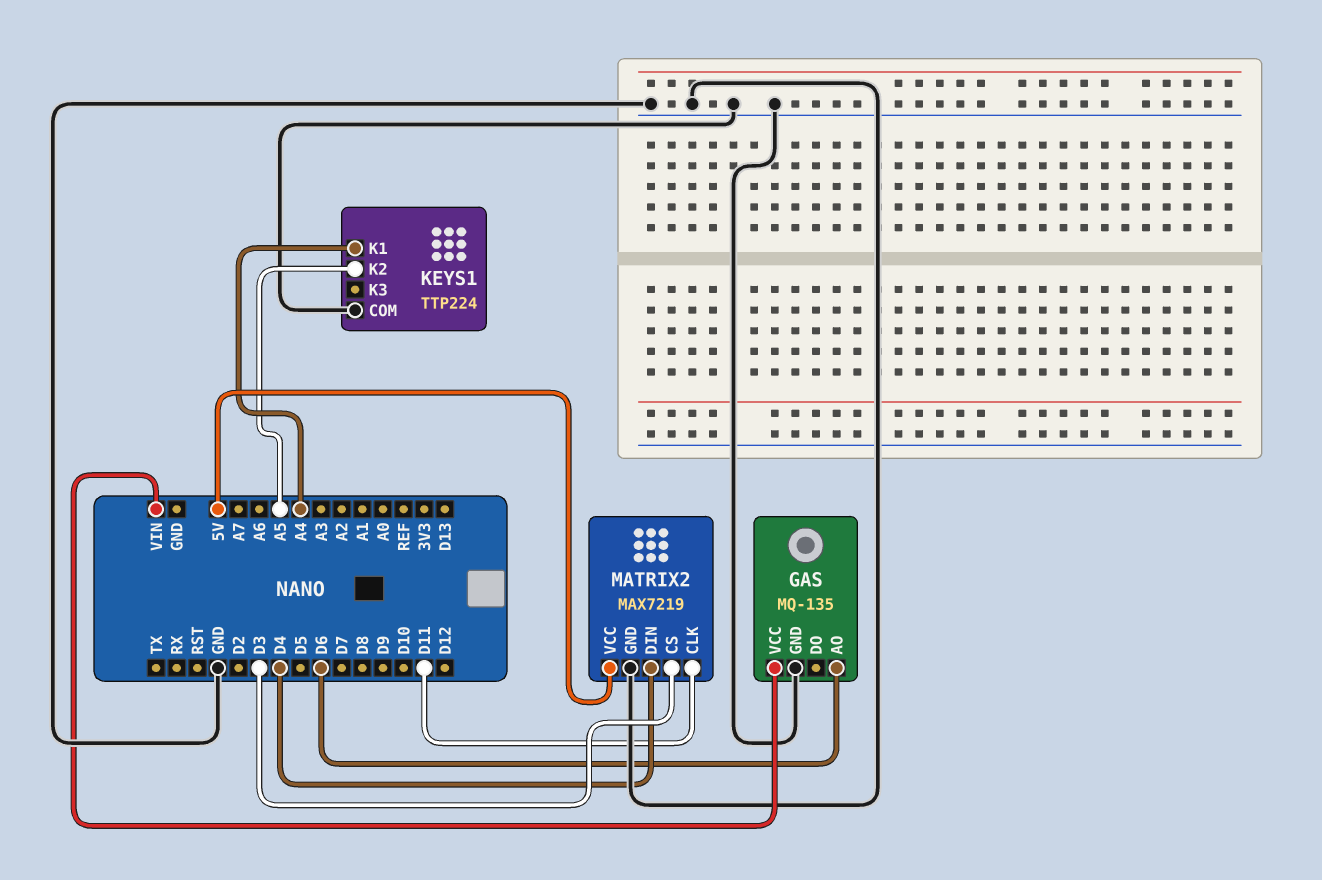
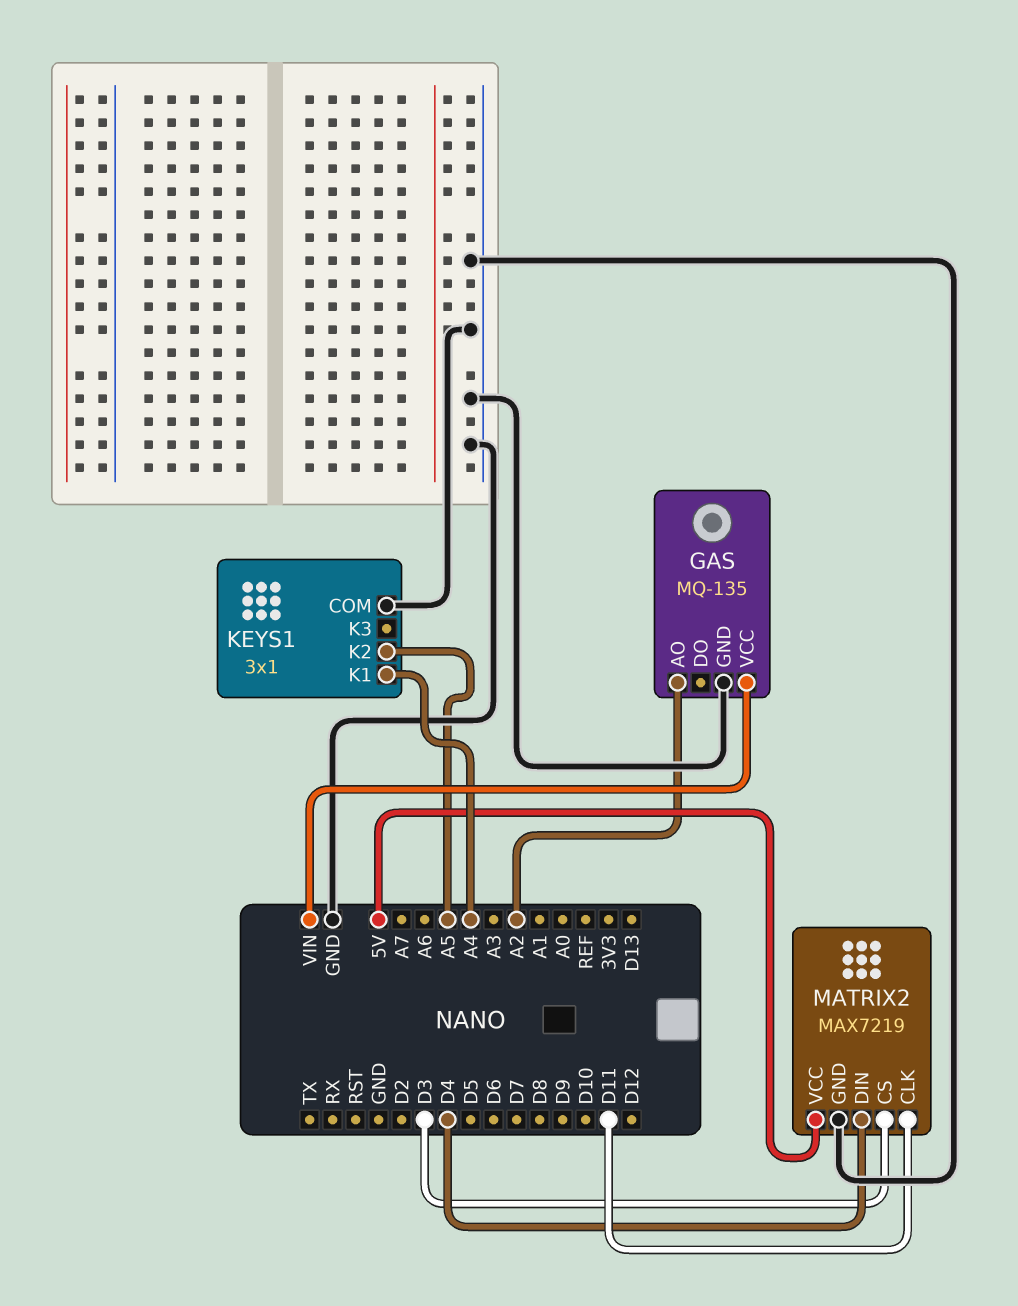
GAS pin AO: D6 -> A2
KEYS1: TTP224 -> 3x1

